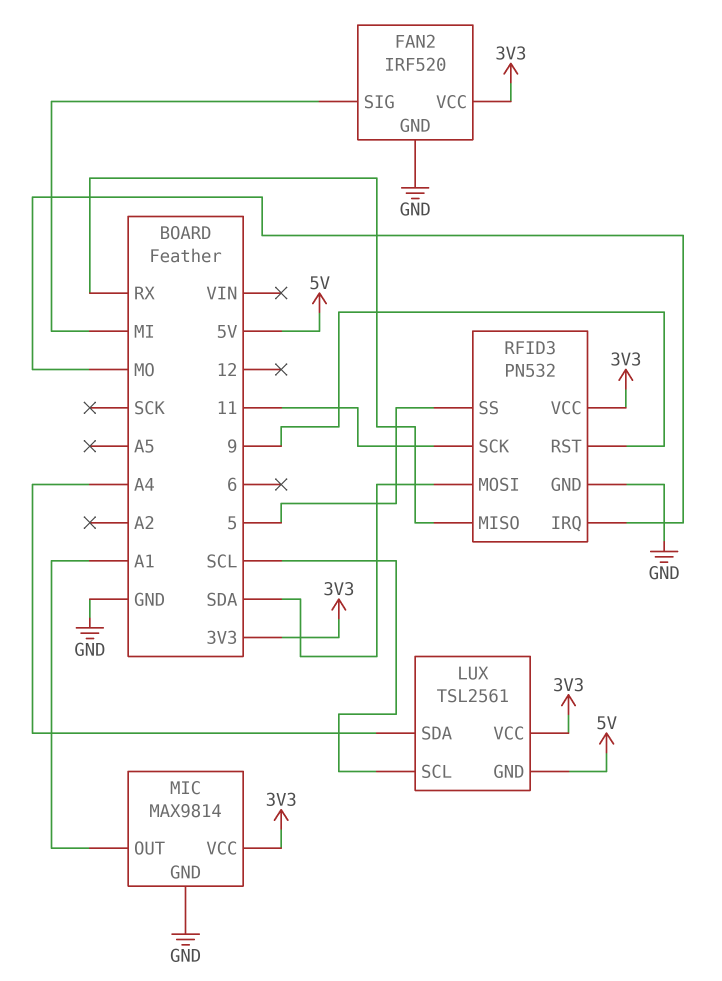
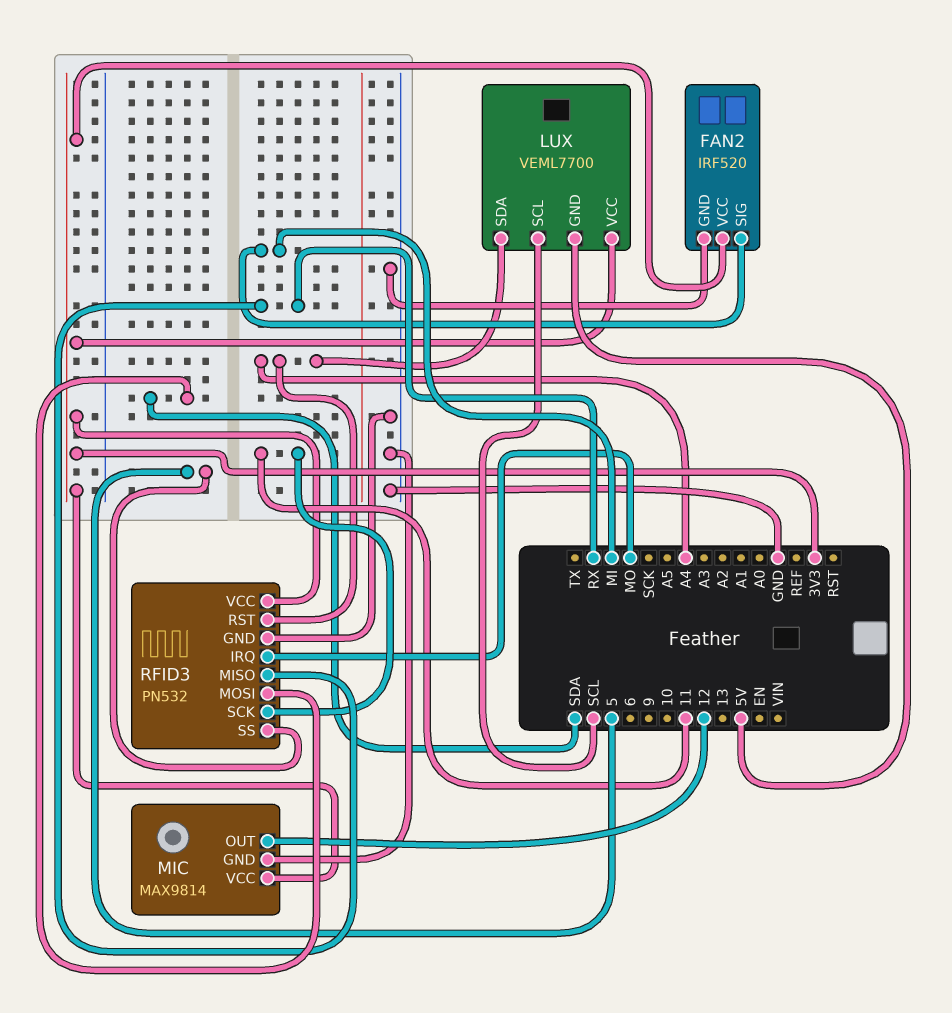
LUX: TSL2561 -> VEML7700
MIC pin OUT: A1 -> 12
RFID3 pin RST: 9 -> A4

